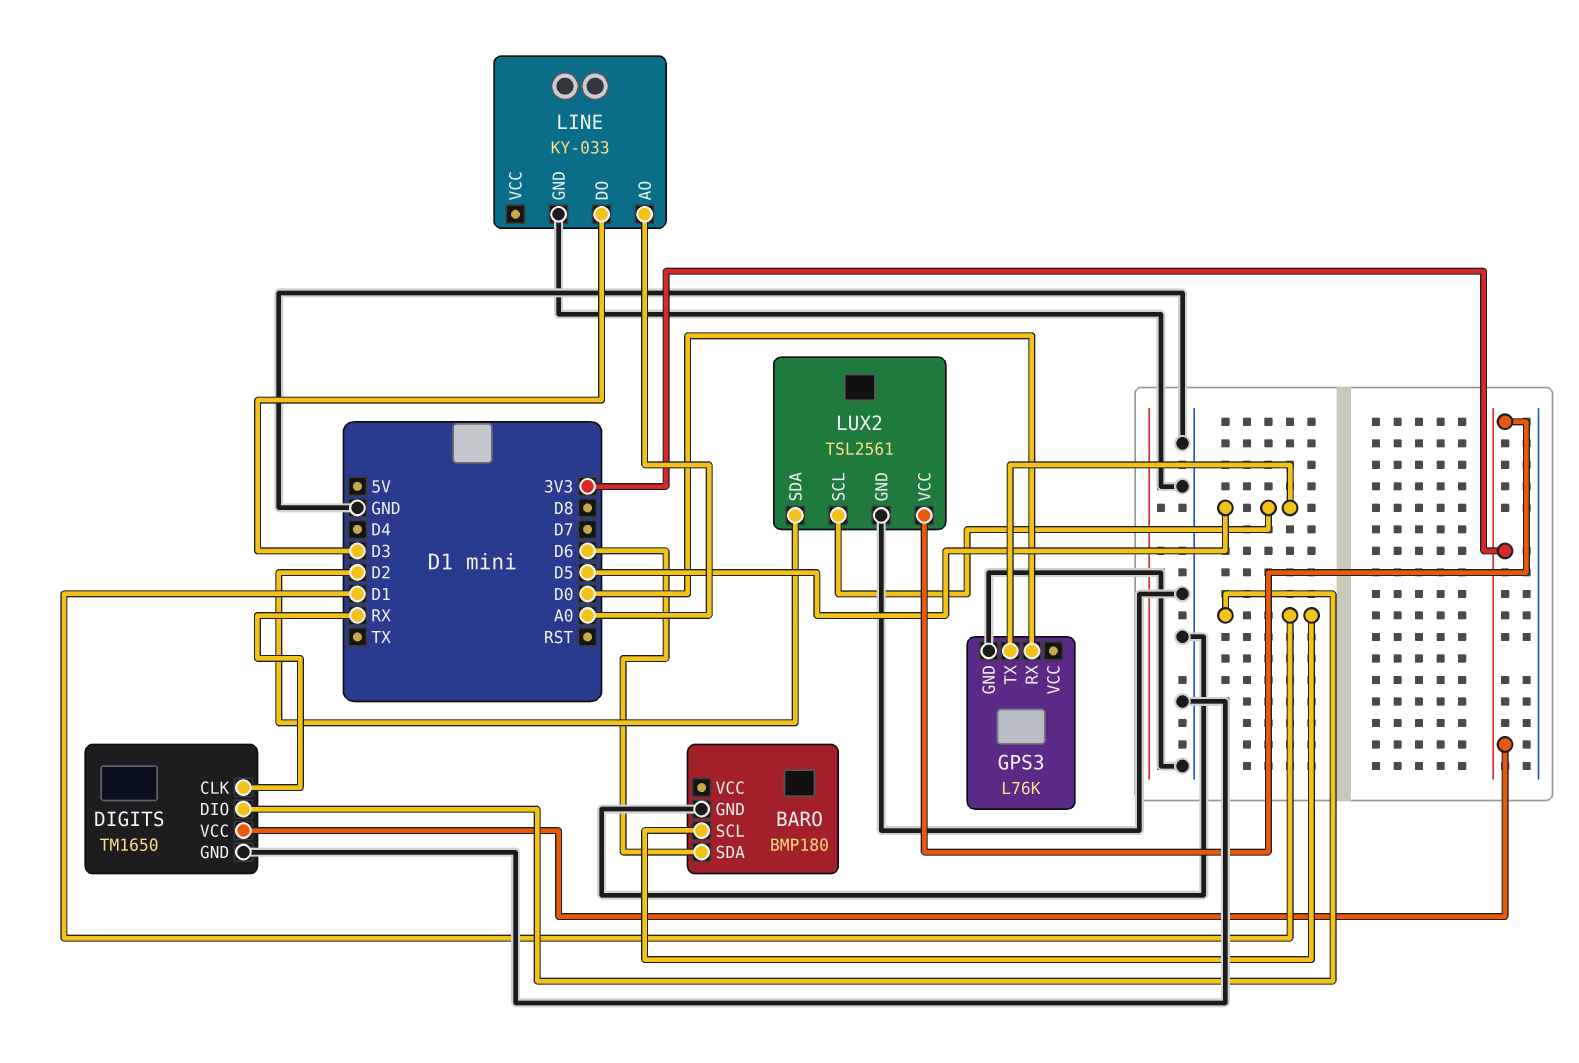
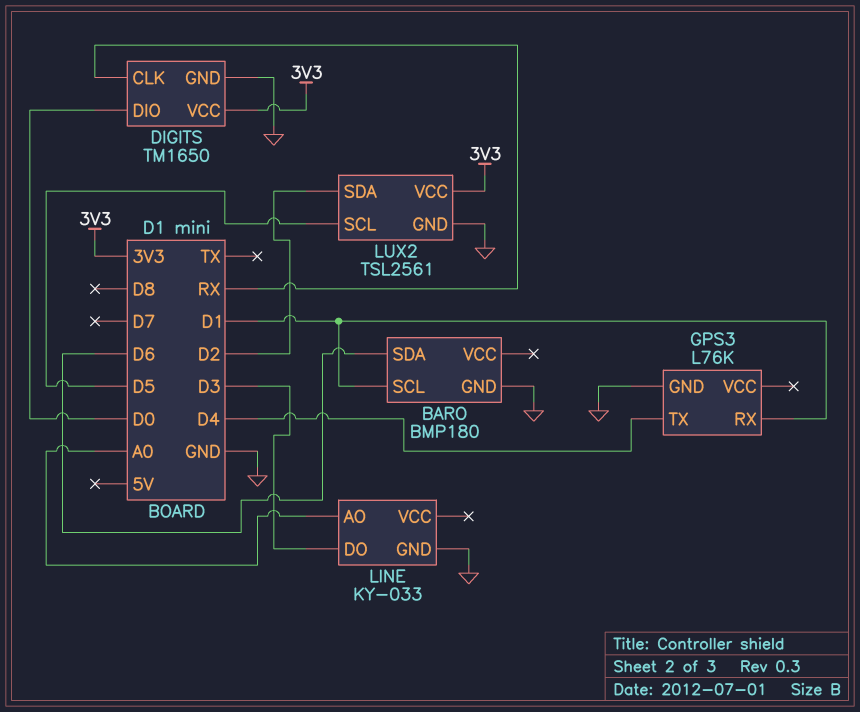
DIGITS pin DIO: D1 -> D0
GPS3 pin RX: D0 -> D1
GPS3 pin TX: D5 -> D4

